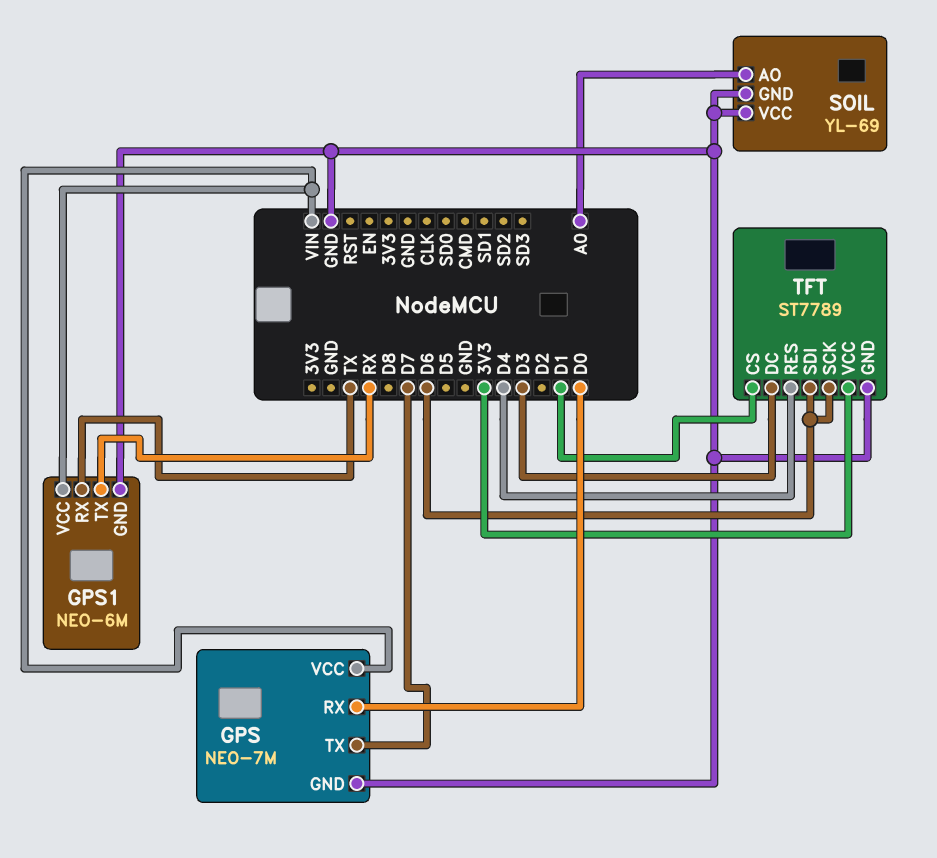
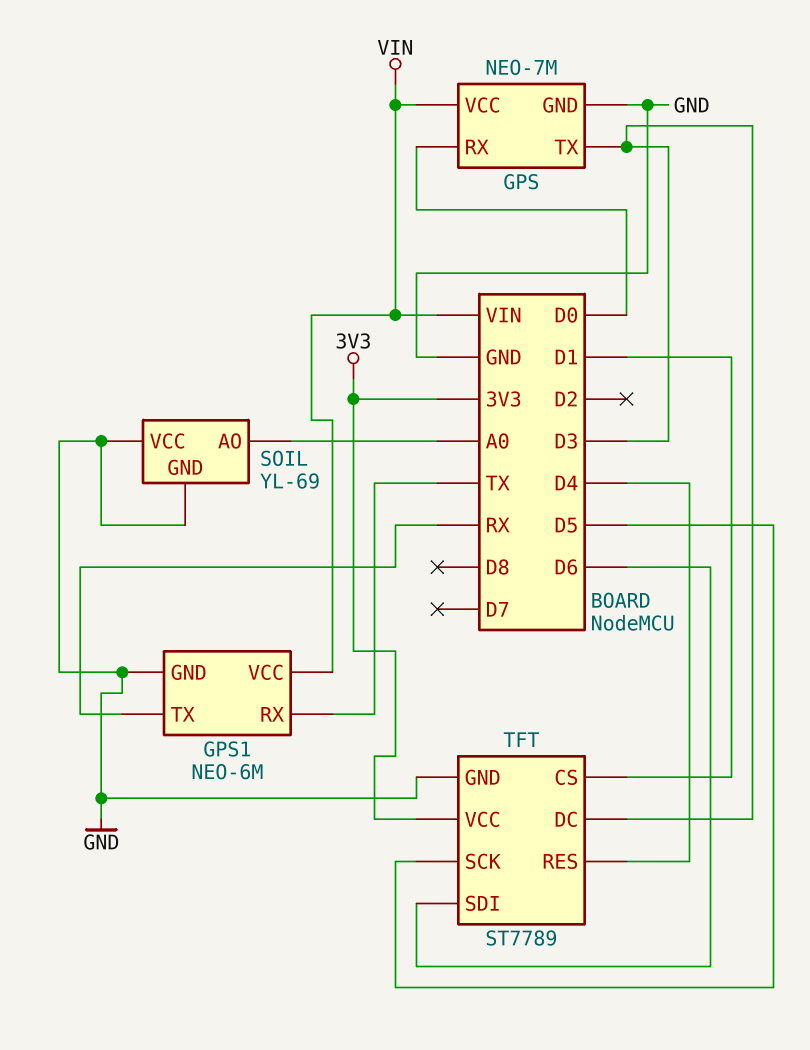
GPS pin TX: D7 -> D3
TFT pin SCK: D6 -> D5

